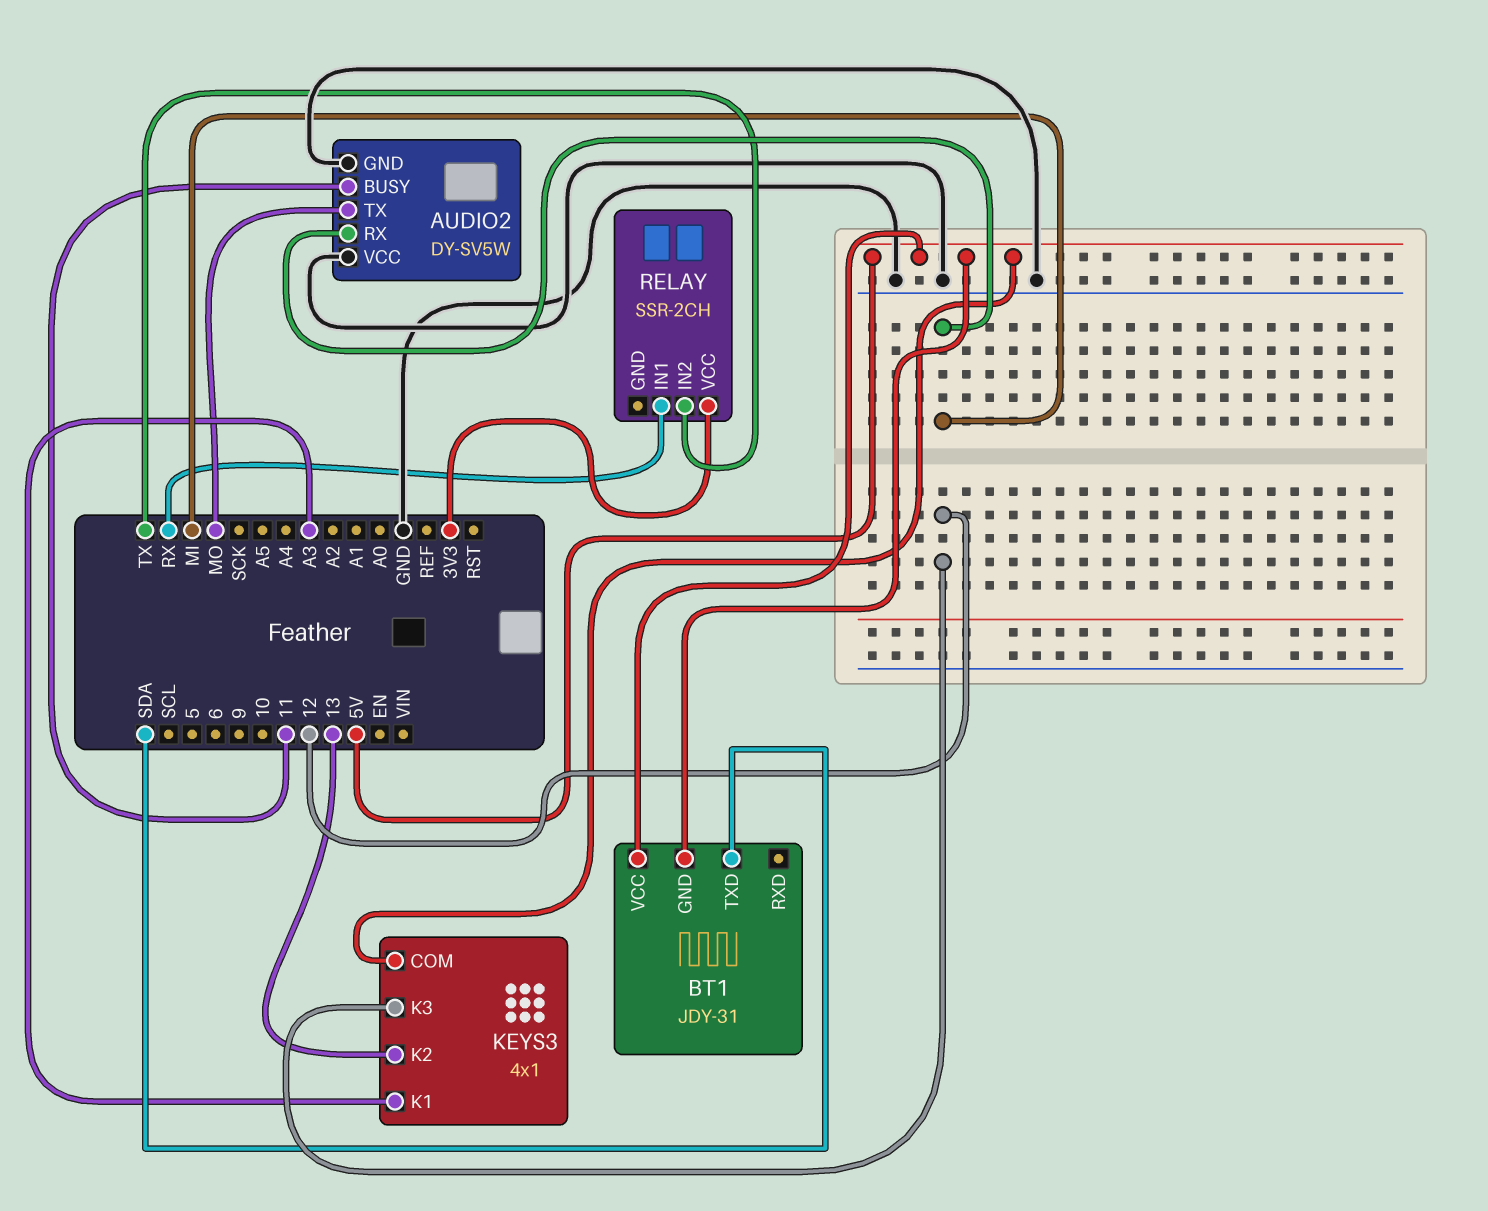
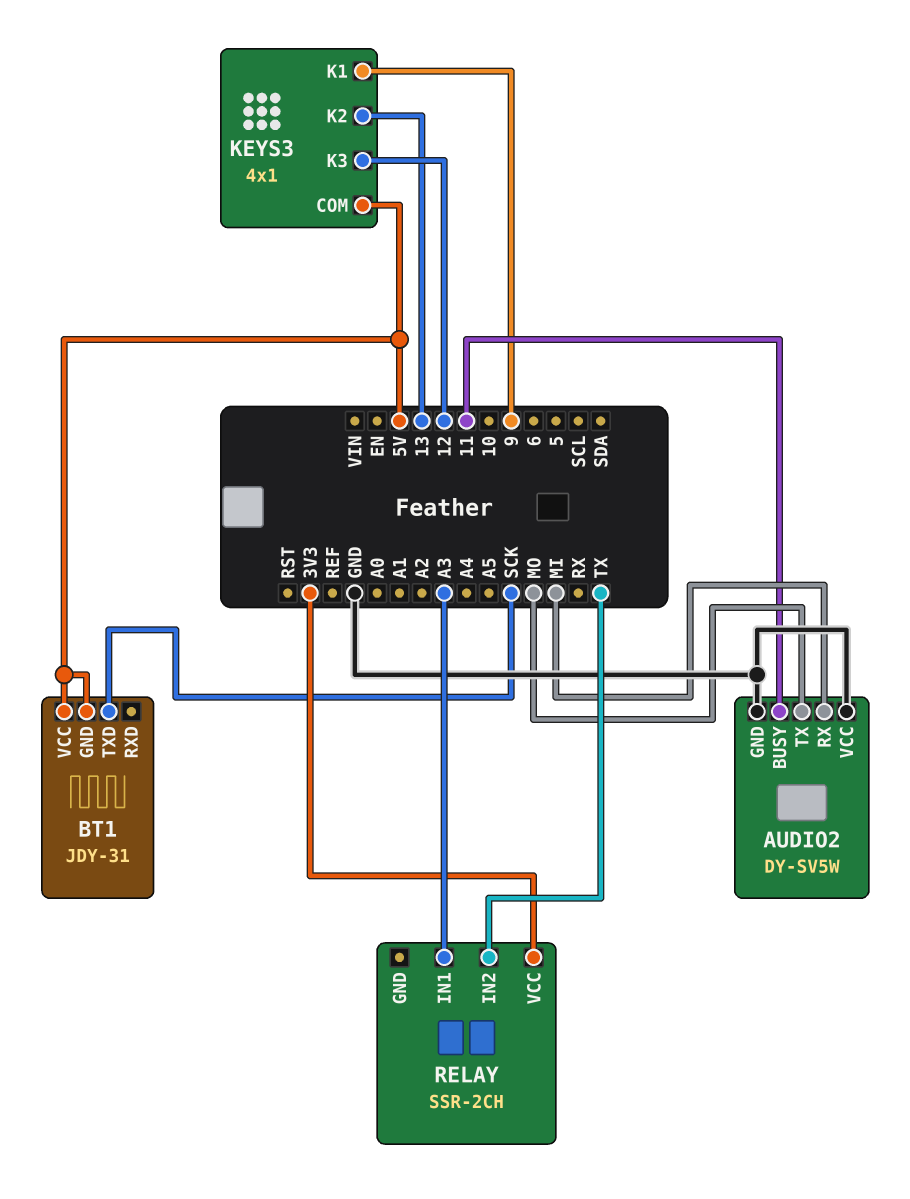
BT1 pin TXD: SDA -> SCK
KEYS3 pin K1: A3 -> 9
RELAY pin IN1: RX -> A3

